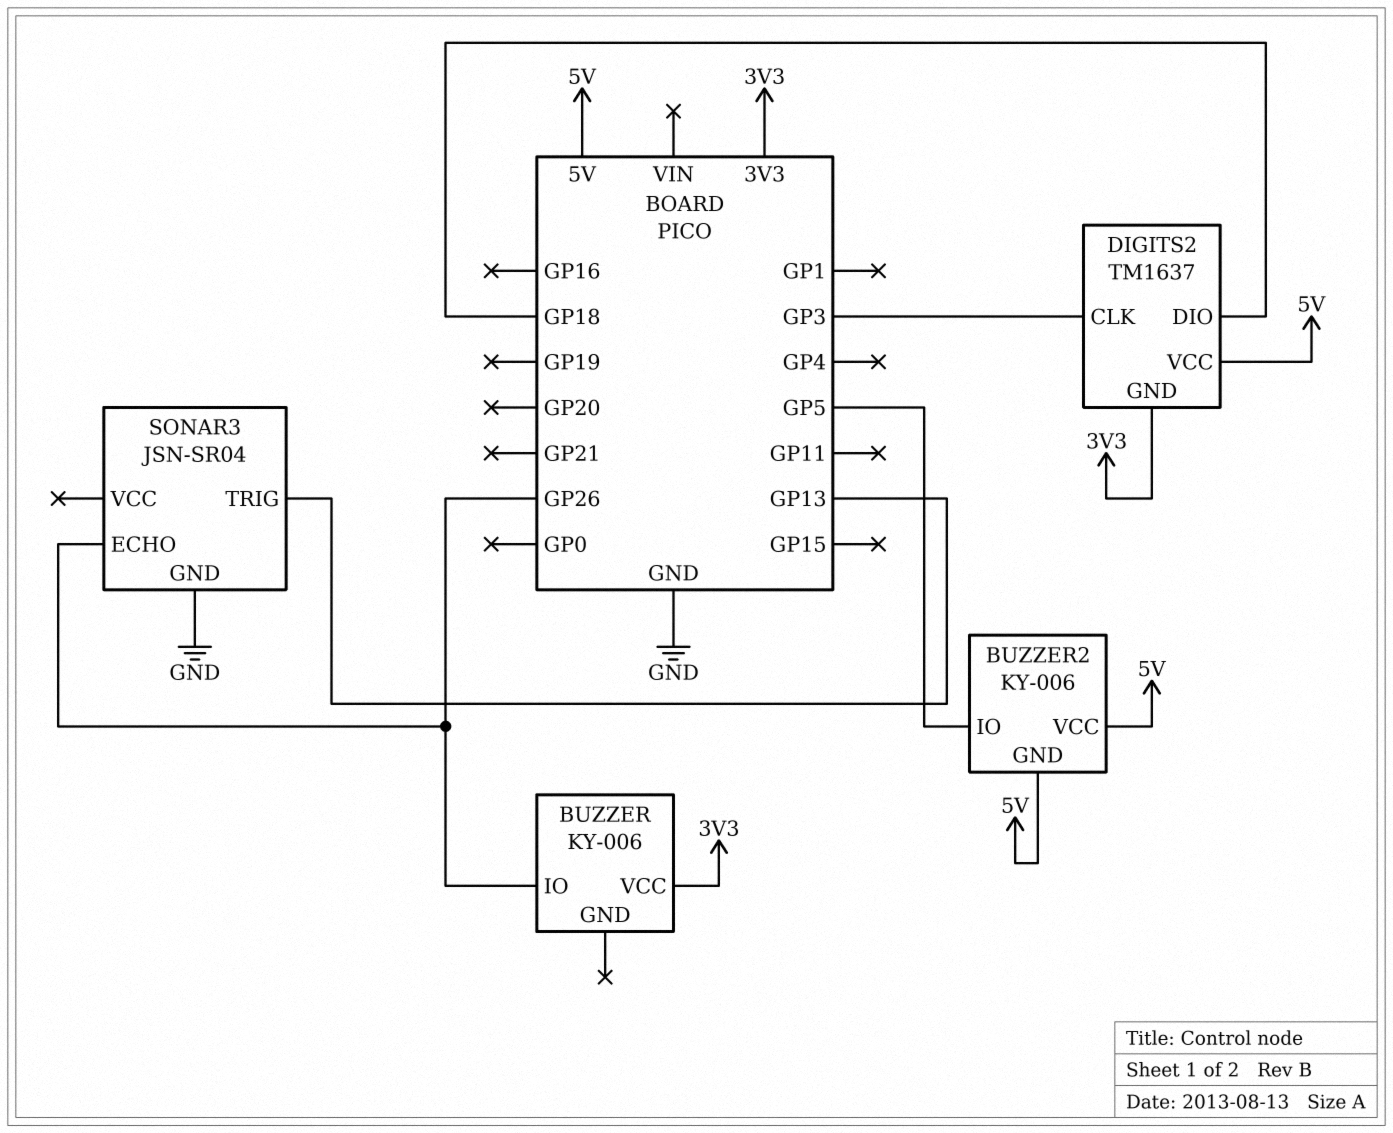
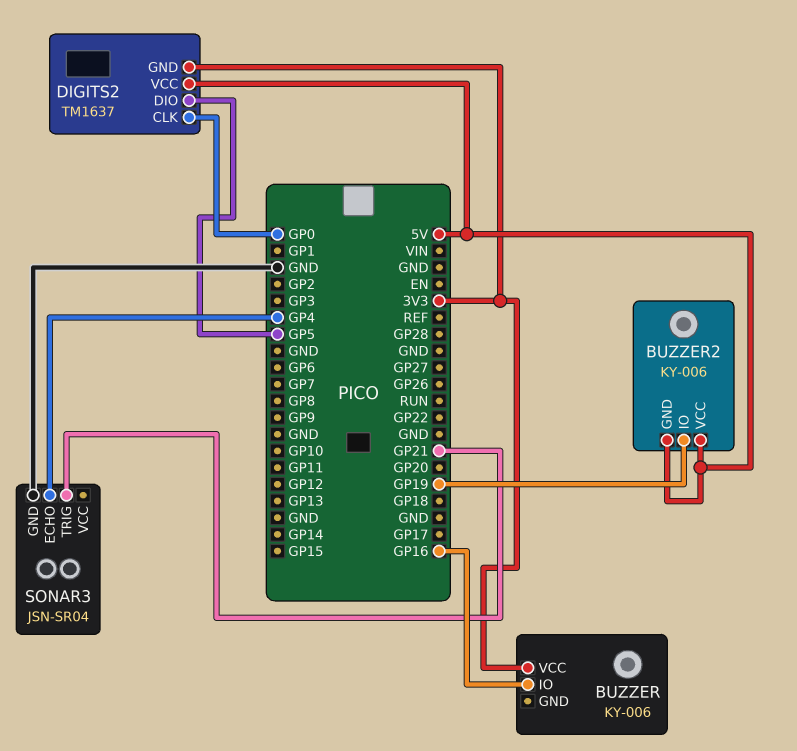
BUZZER pin IO: GP26 -> GP16
BUZZER2 pin IO: GP5 -> GP19
DIGITS2 pin CLK: GP3 -> GP0
DIGITS2 pin DIO: GP18 -> GP5
SONAR3 pin ECHO: GP26 -> GP4
SONAR3 pin TRIG: GP13 -> GP21

